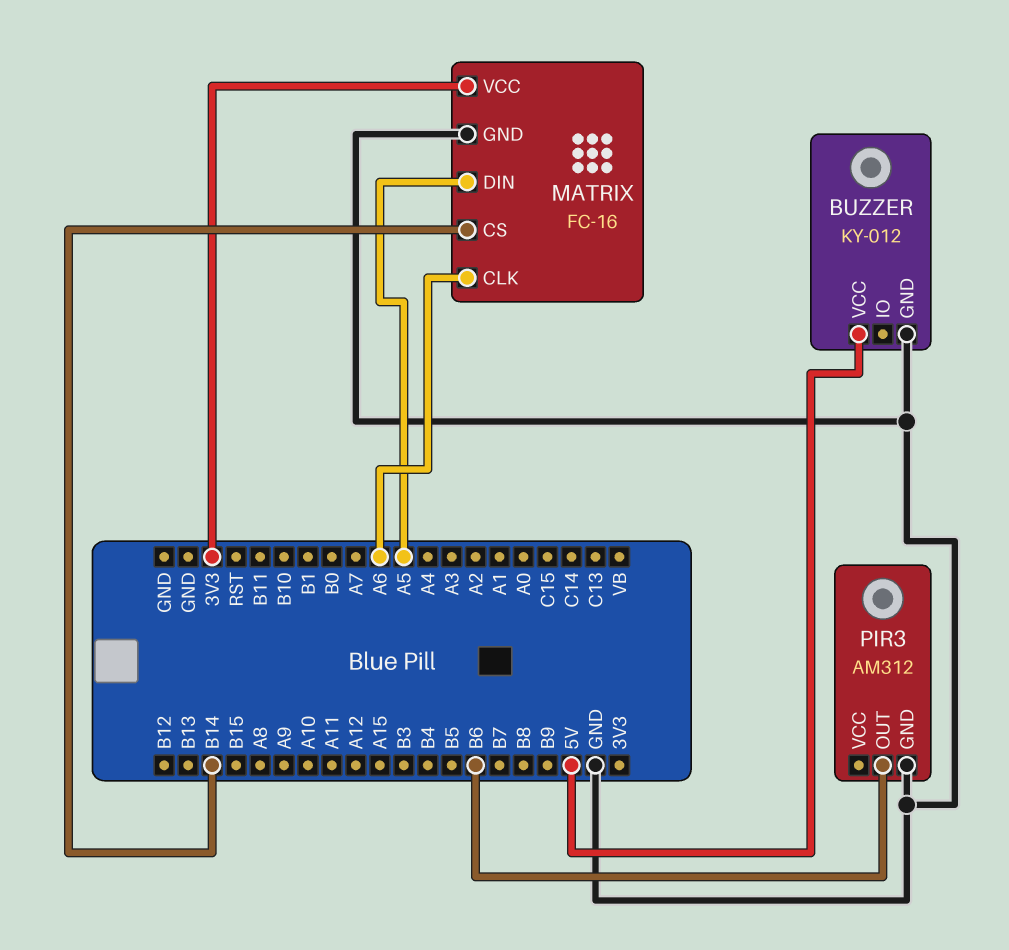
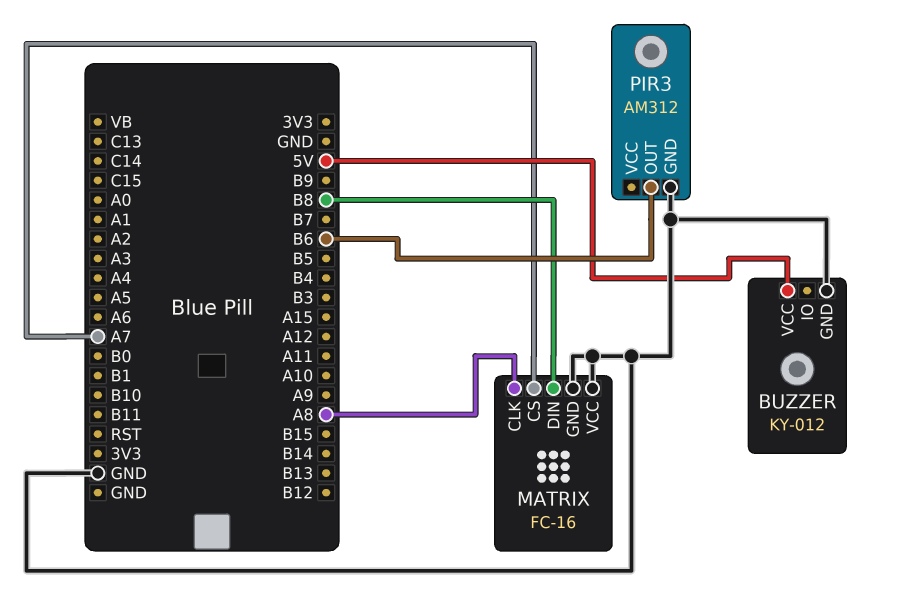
MATRIX pin CLK: A6 -> A8
MATRIX pin CS: B14 -> A7
MATRIX pin DIN: A5 -> B8
MATRIX pin VCC: 3V3 -> GND

